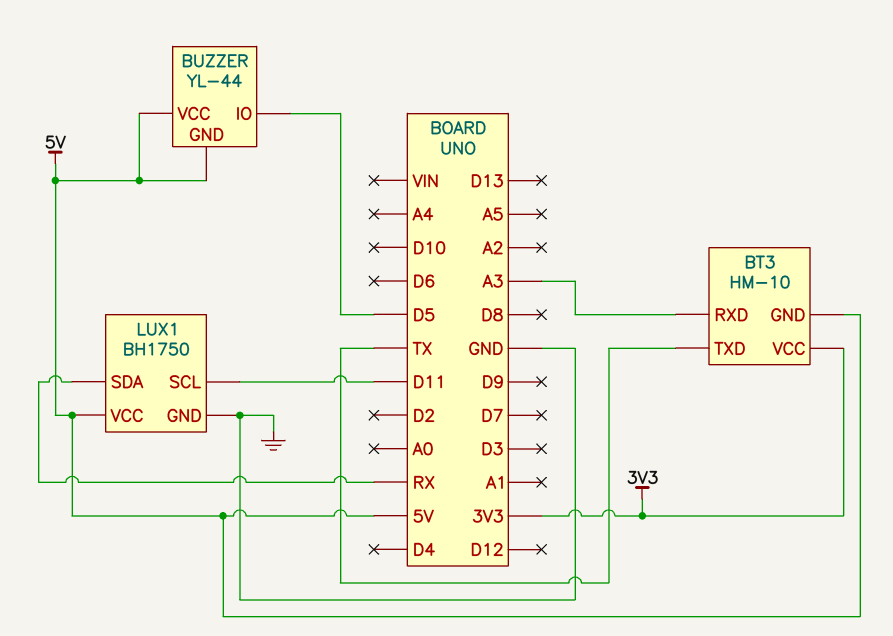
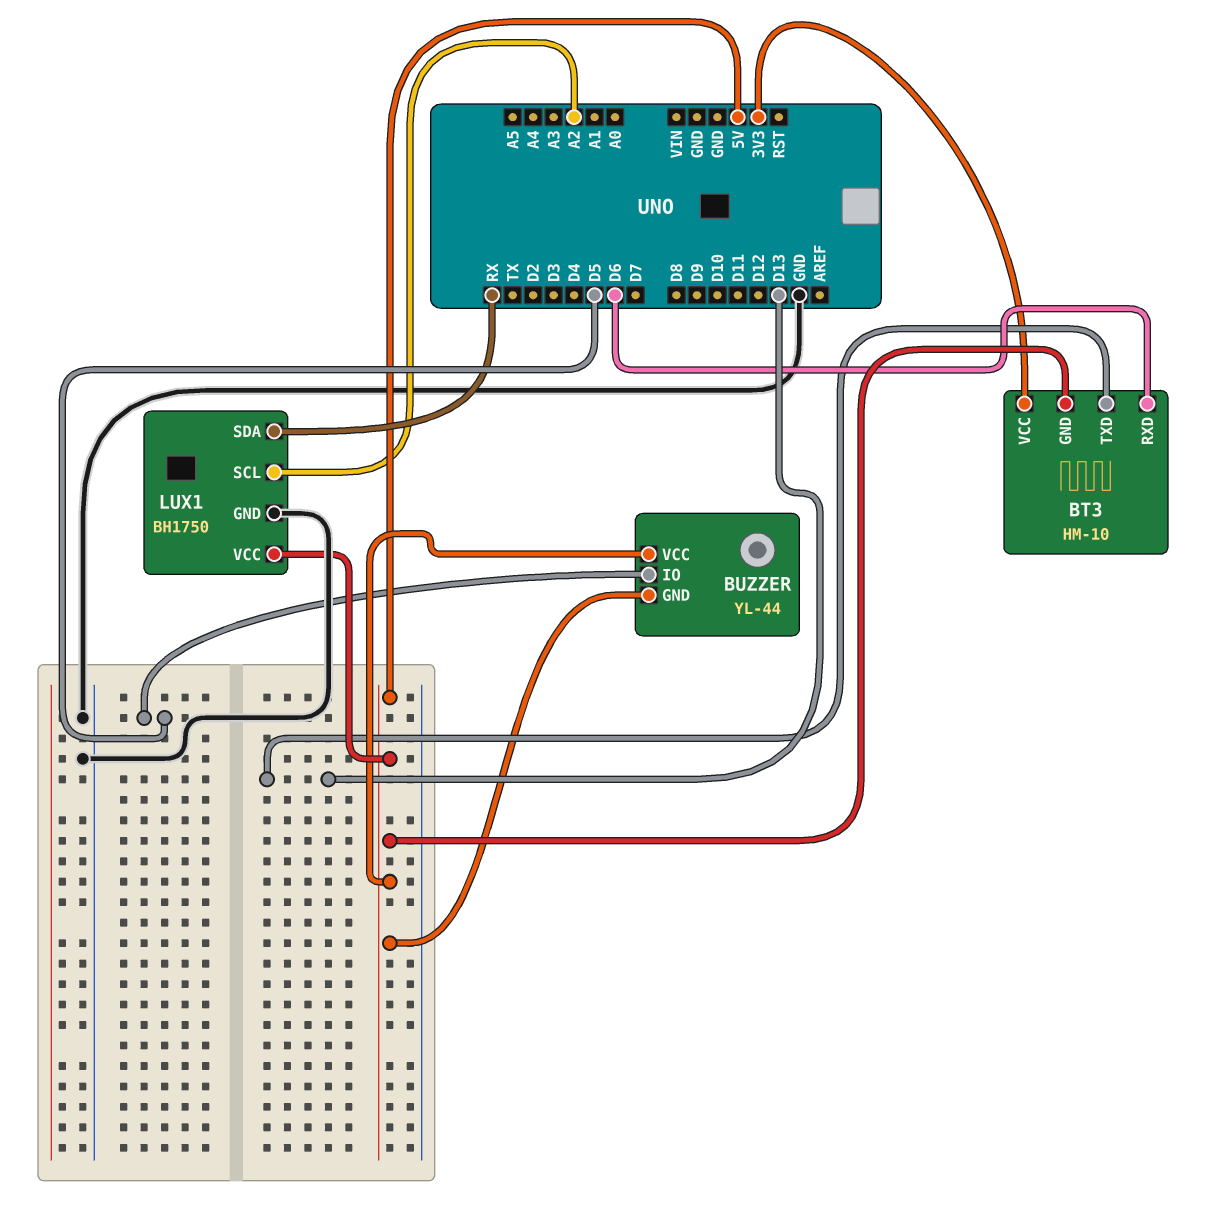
BT3 pin RXD: A3 -> D6
BT3 pin TXD: TX -> D13
LUX1 pin SCL: D11 -> A2

